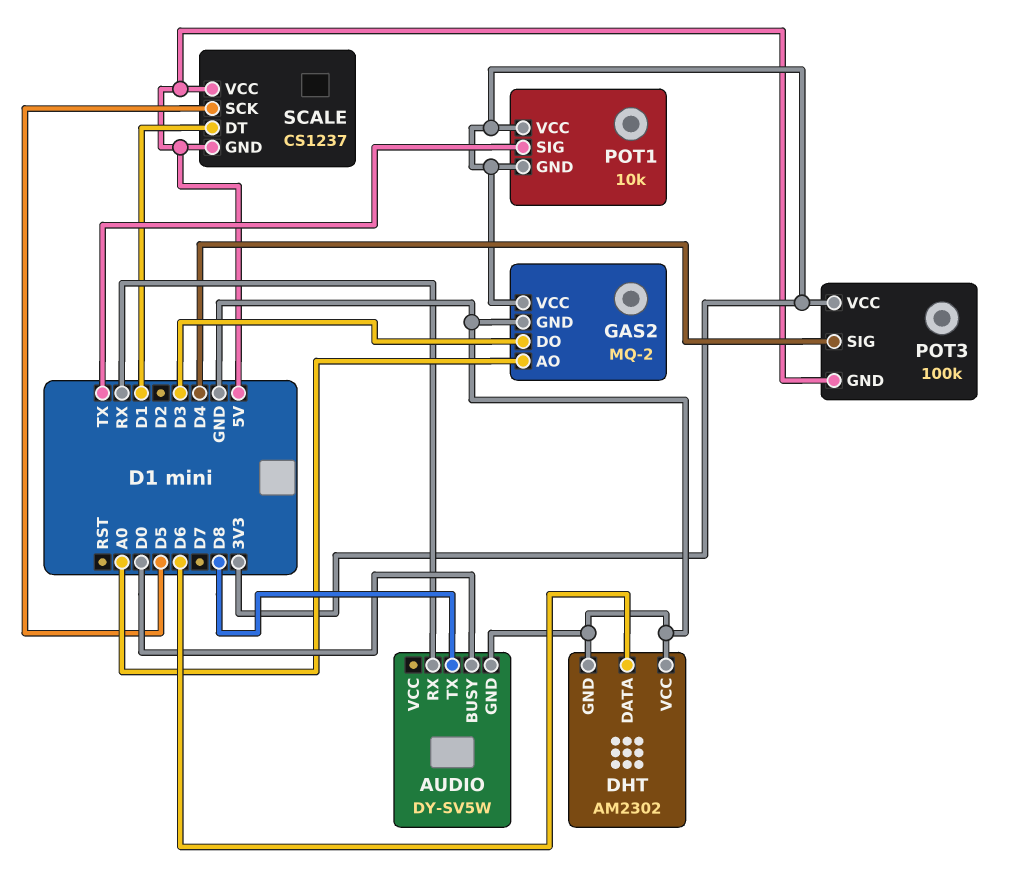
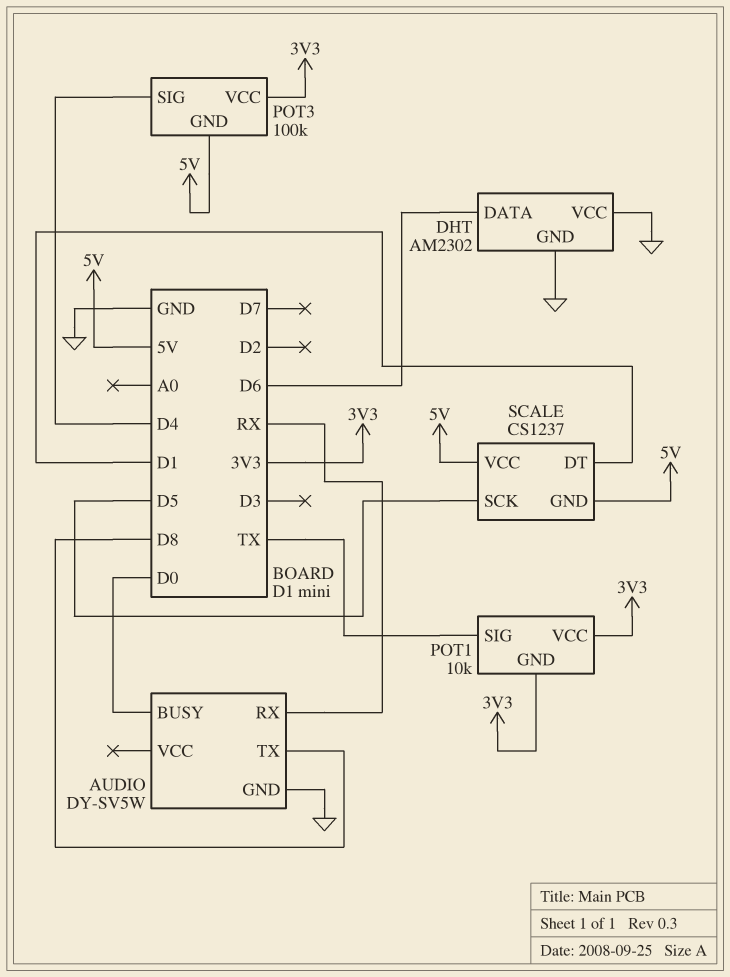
GAS2: MQ-2 -> none
GAS2 pin AO: A0 -> none
GAS2 pin DO: D3 -> none
GAS2 pin GND: GND -> none
GAS2 pin VCC: 3V3 -> none

